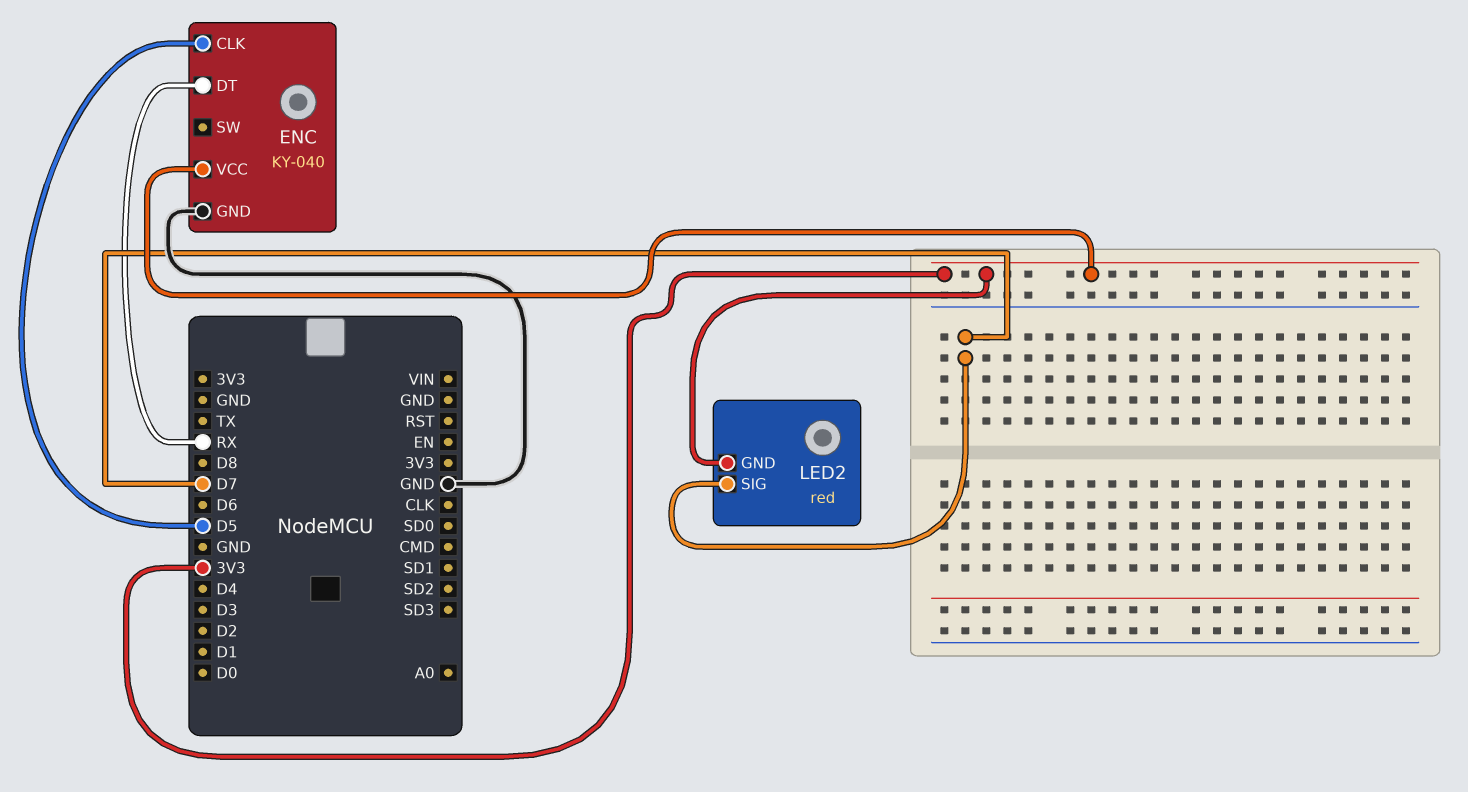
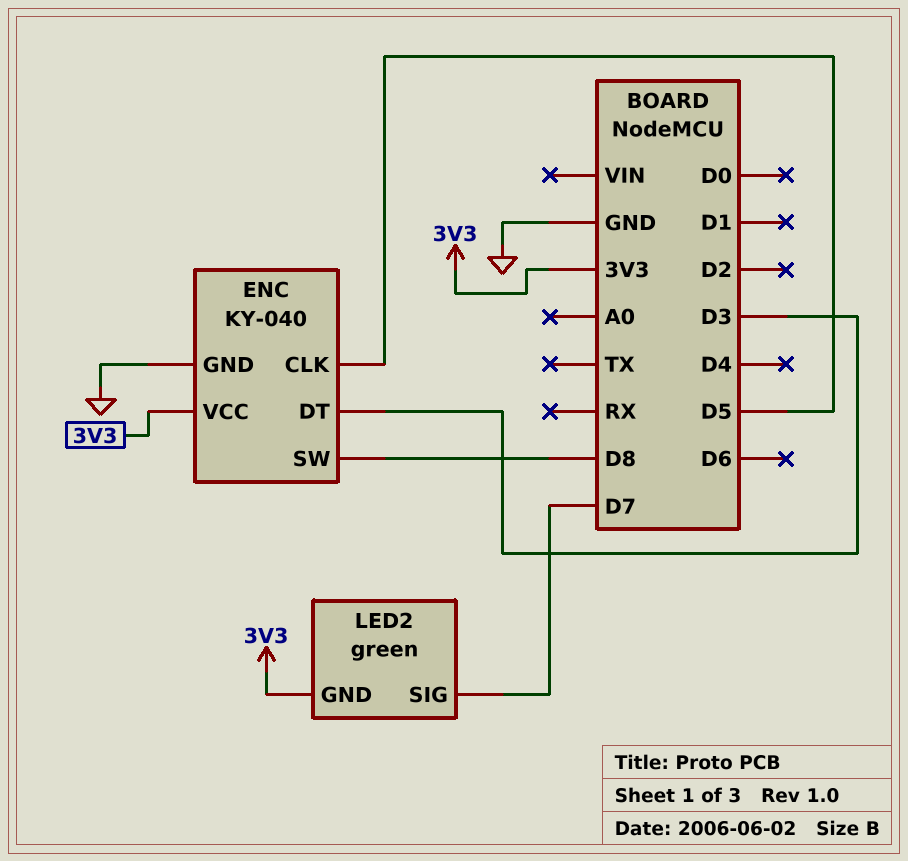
ENC pin DT: RX -> D3
ENC pin SW: none -> D8
LED2: red -> green

